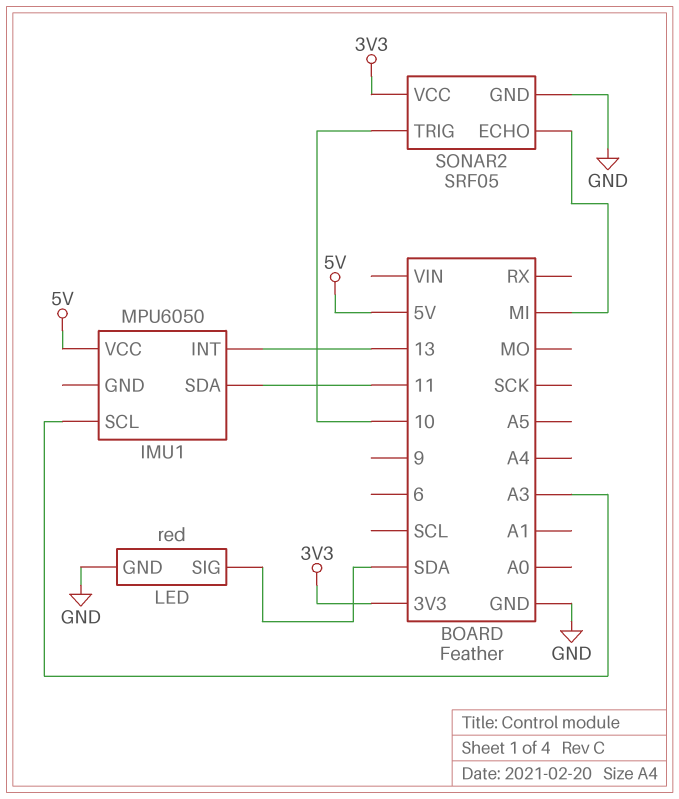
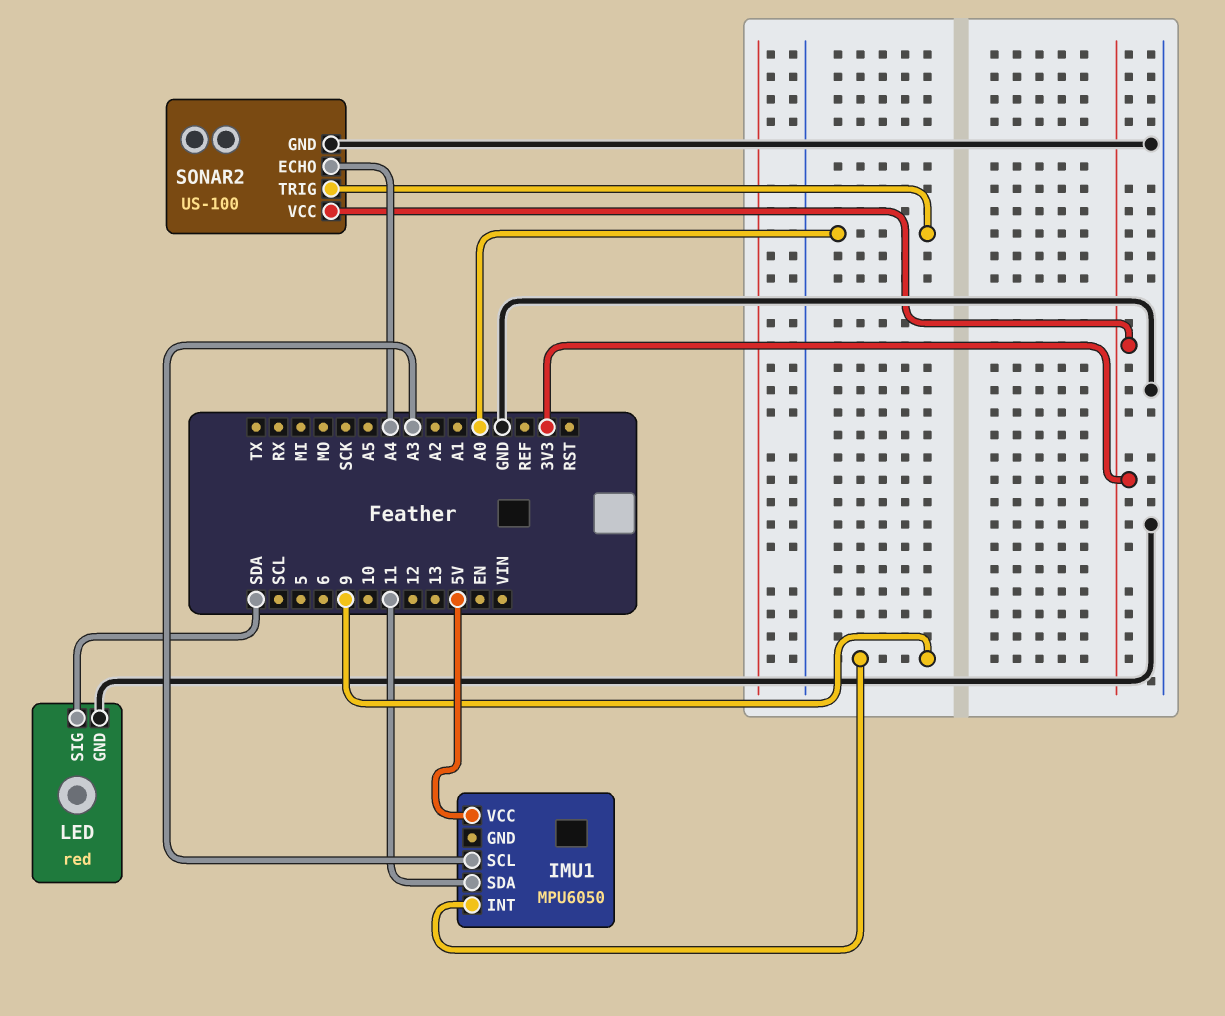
IMU1 pin INT: 13 -> 9
SONAR2: SRF05 -> US-100
SONAR2 pin ECHO: MI -> A4
SONAR2 pin TRIG: 10 -> A0

